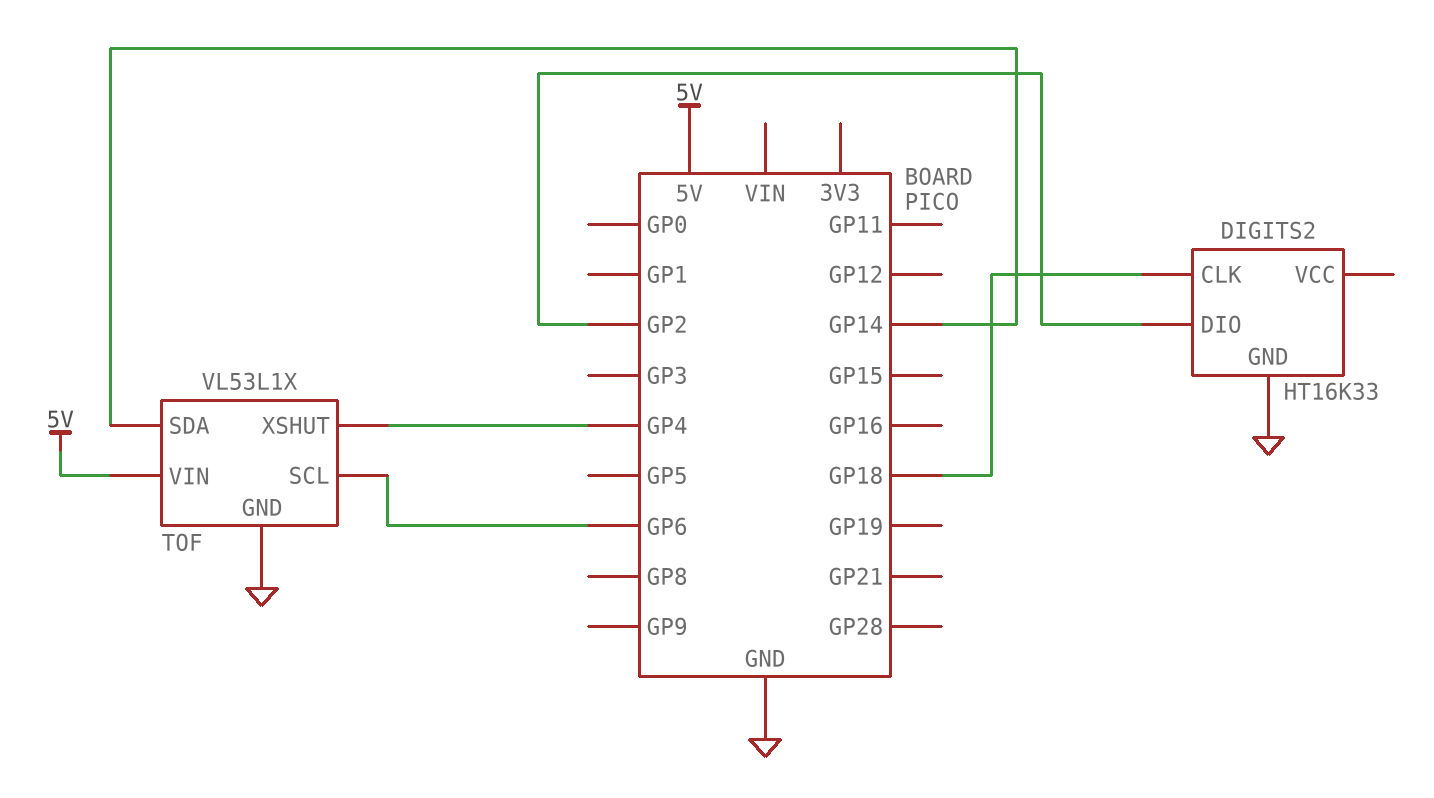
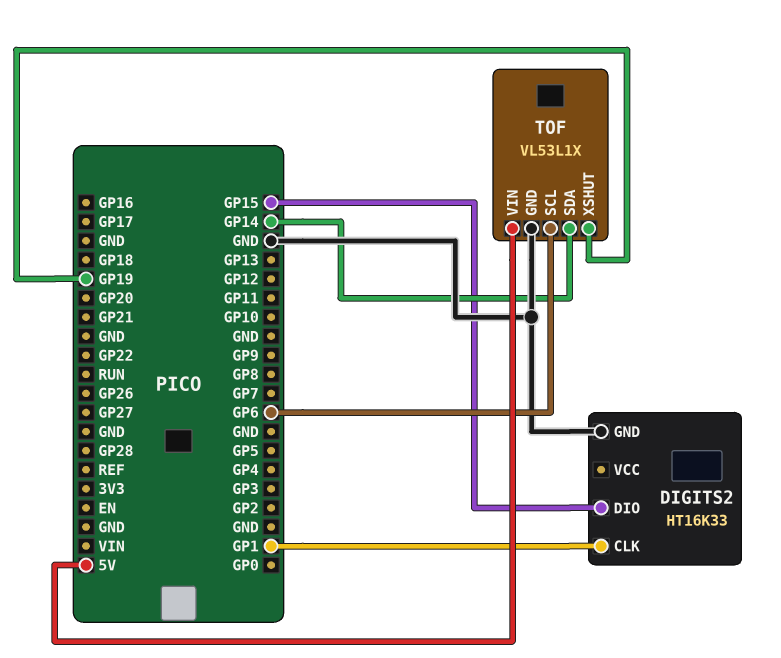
DIGITS2 pin CLK: GP18 -> GP1
DIGITS2 pin DIO: GP2 -> GP15
TOF pin XSHUT: GP4 -> GP19

